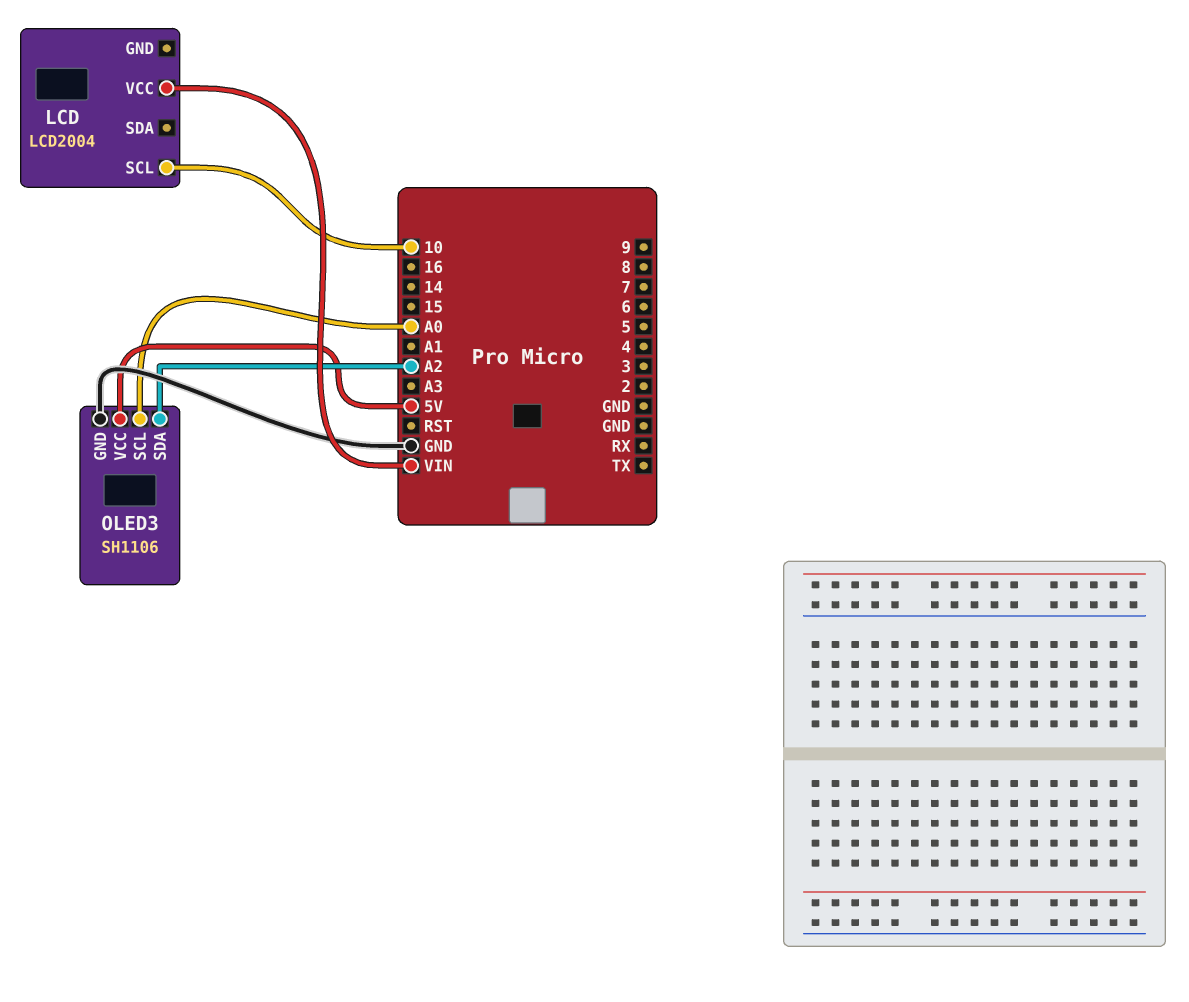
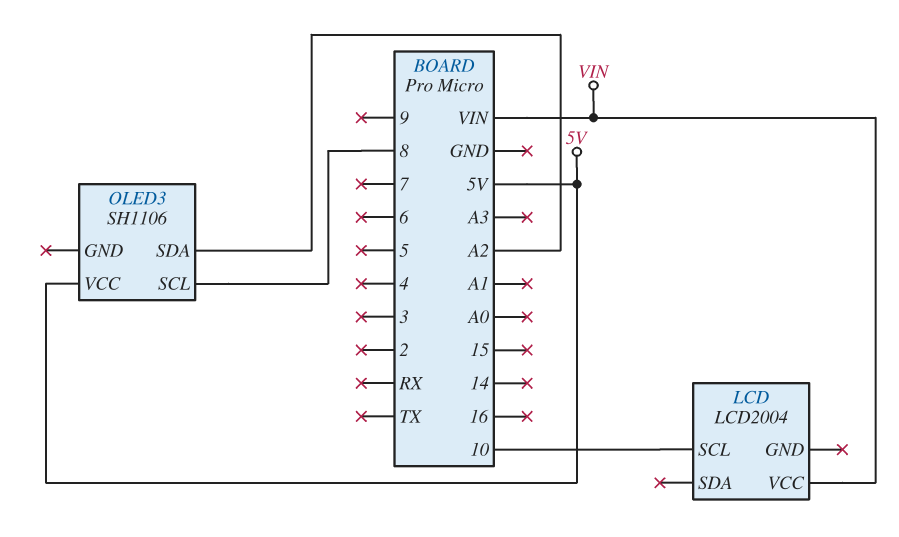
OLED3 pin GND: GND -> none
OLED3 pin SCL: A0 -> 8

